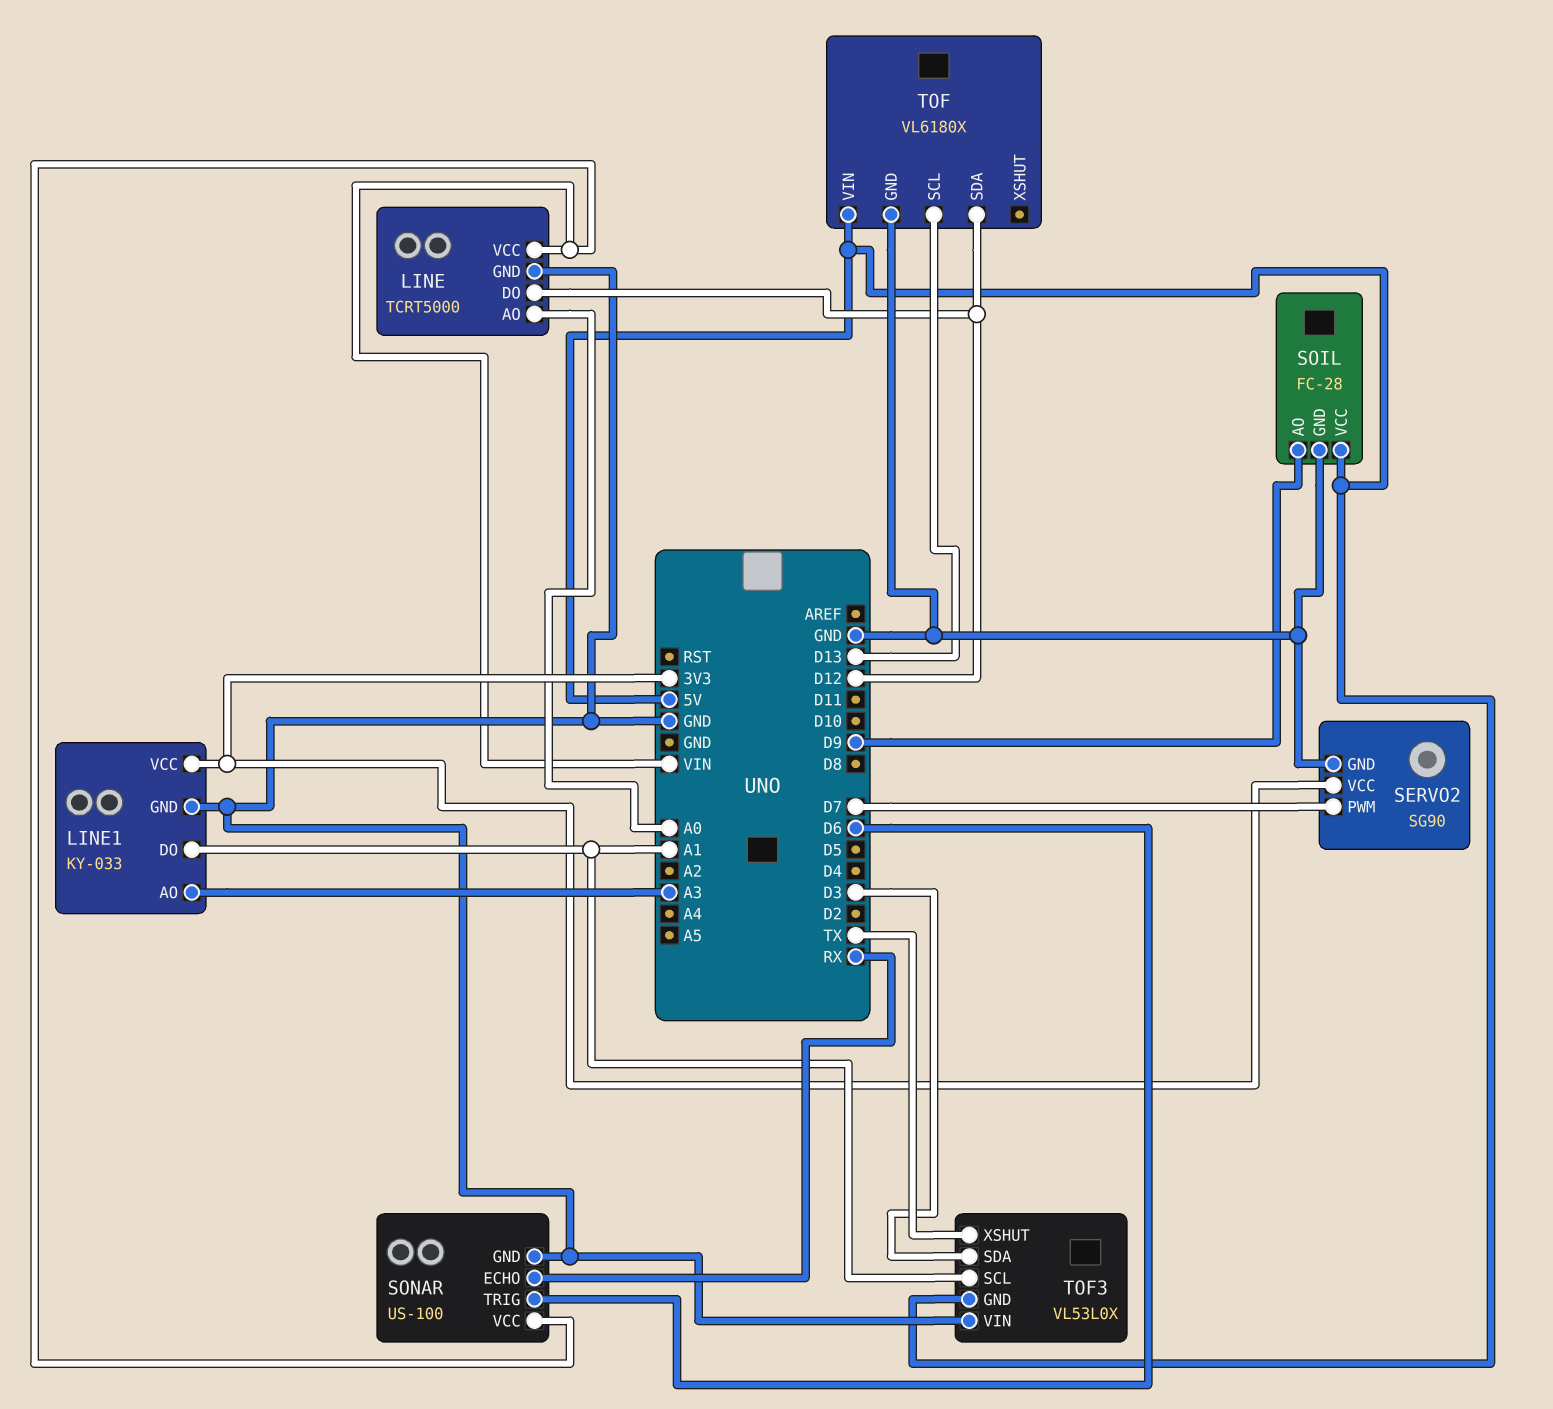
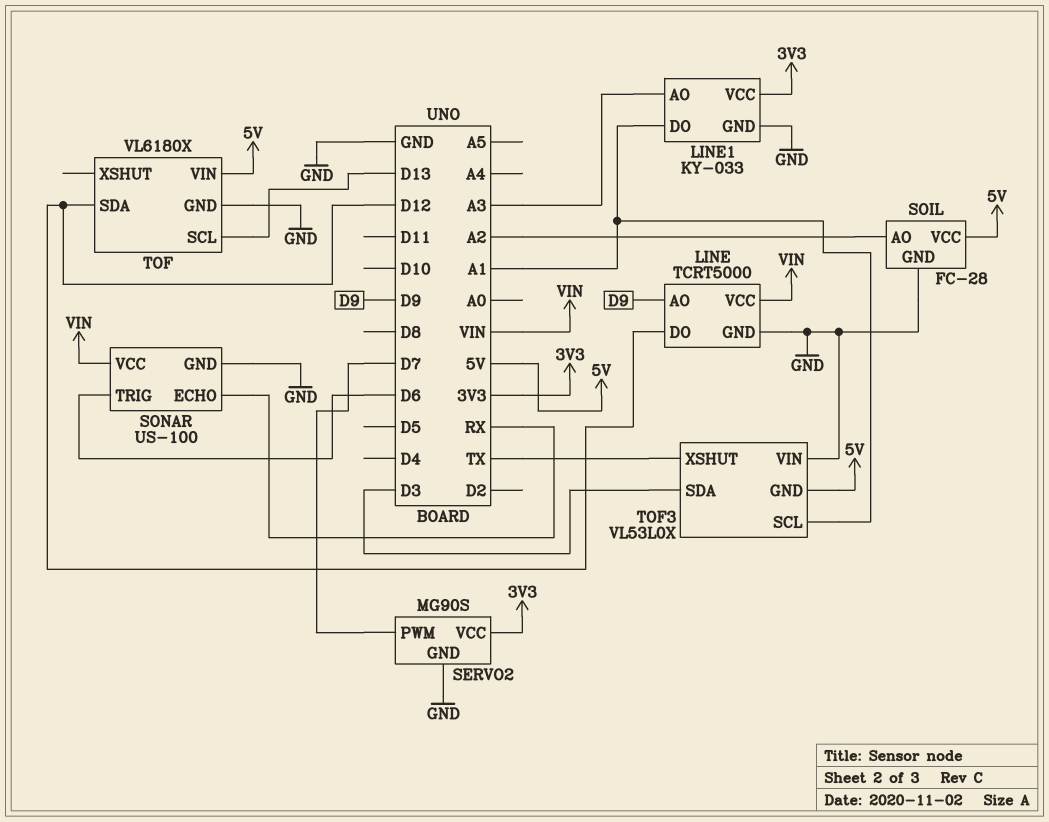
LINE pin AO: A0 -> D9
SERVO2: SG90 -> MG90S
SOIL pin AO: D9 -> A2

